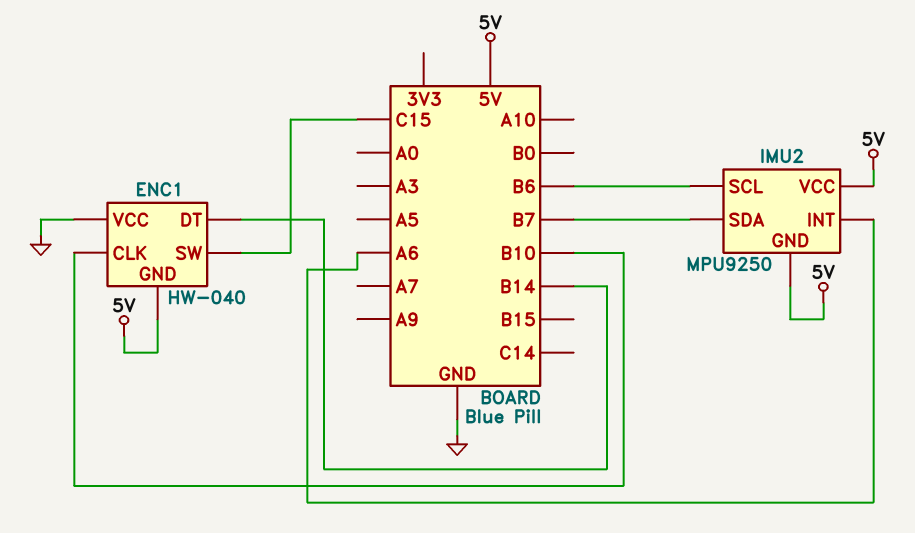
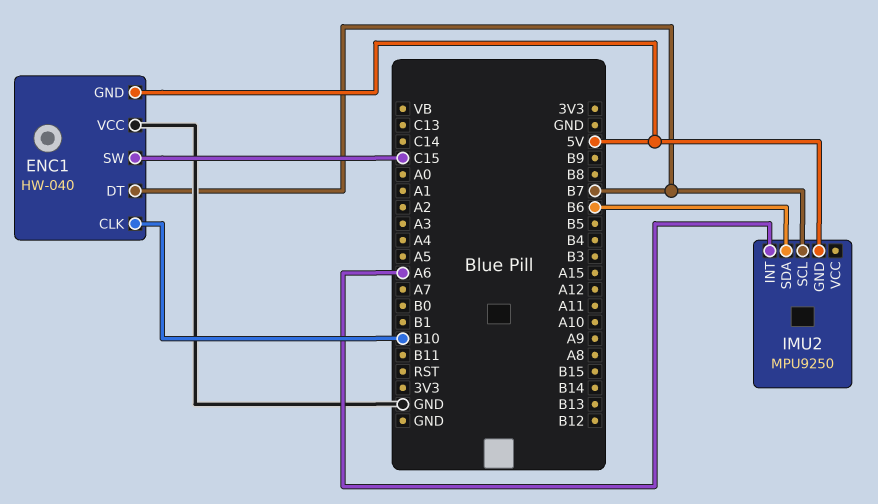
ENC1 pin DT: B14 -> B7
IMU2 pin SCL: B6 -> B7
IMU2 pin SDA: B7 -> B6
IMU2 pin VCC: 5V -> none

